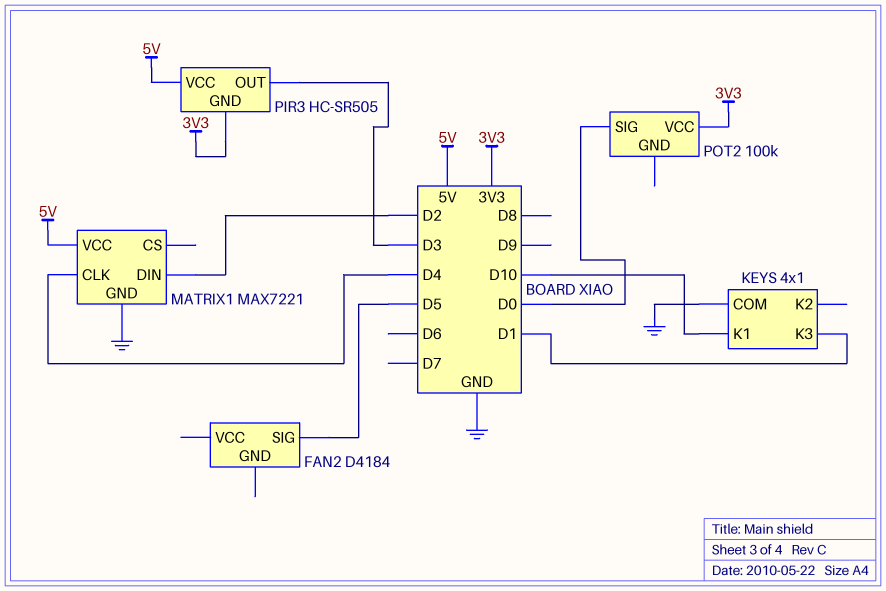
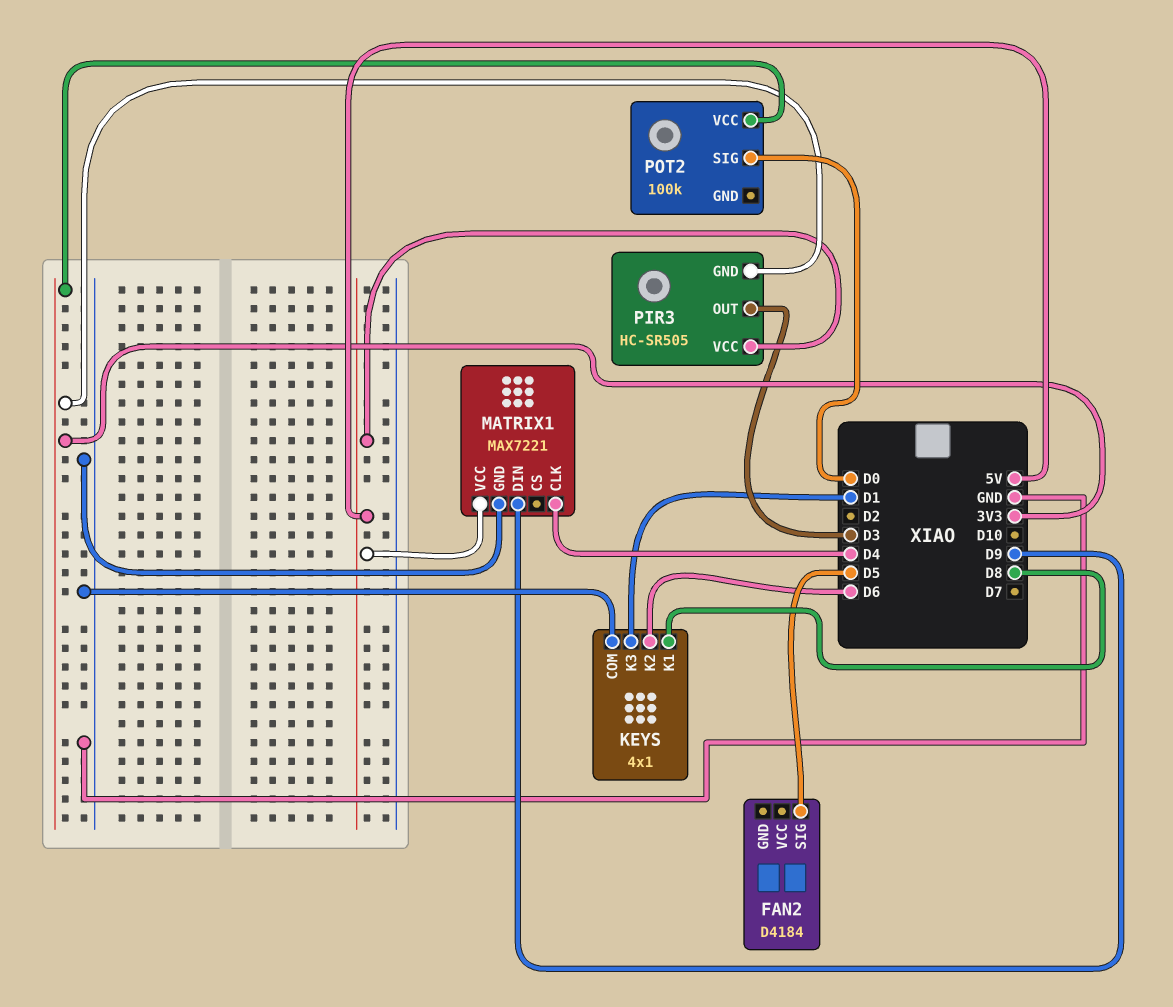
KEYS pin K1: D10 -> D8
KEYS pin K2: none -> D6
MATRIX1 pin DIN: D2 -> D9

